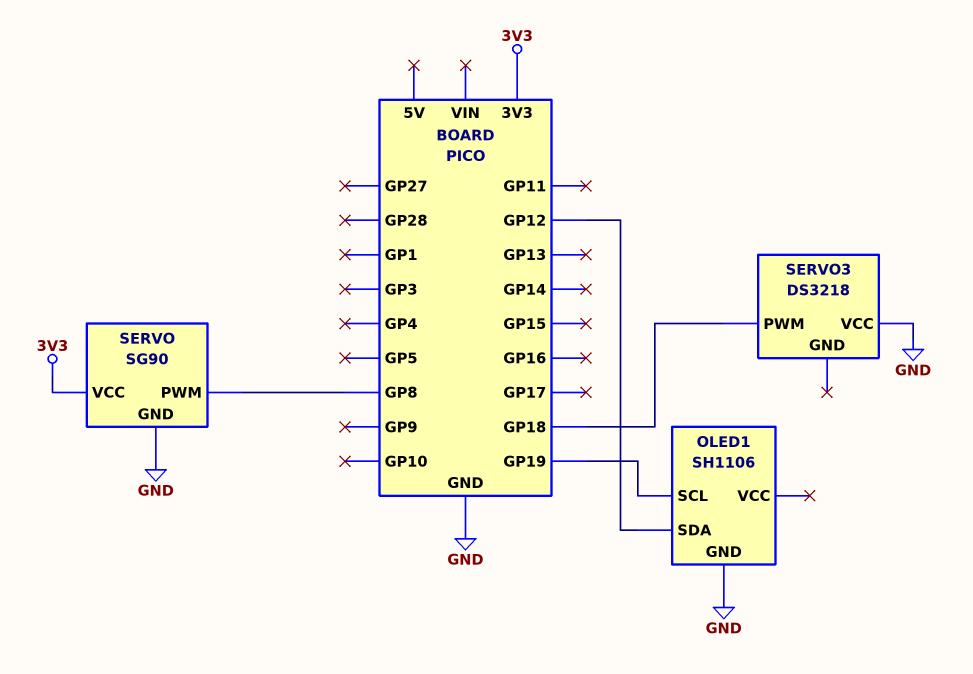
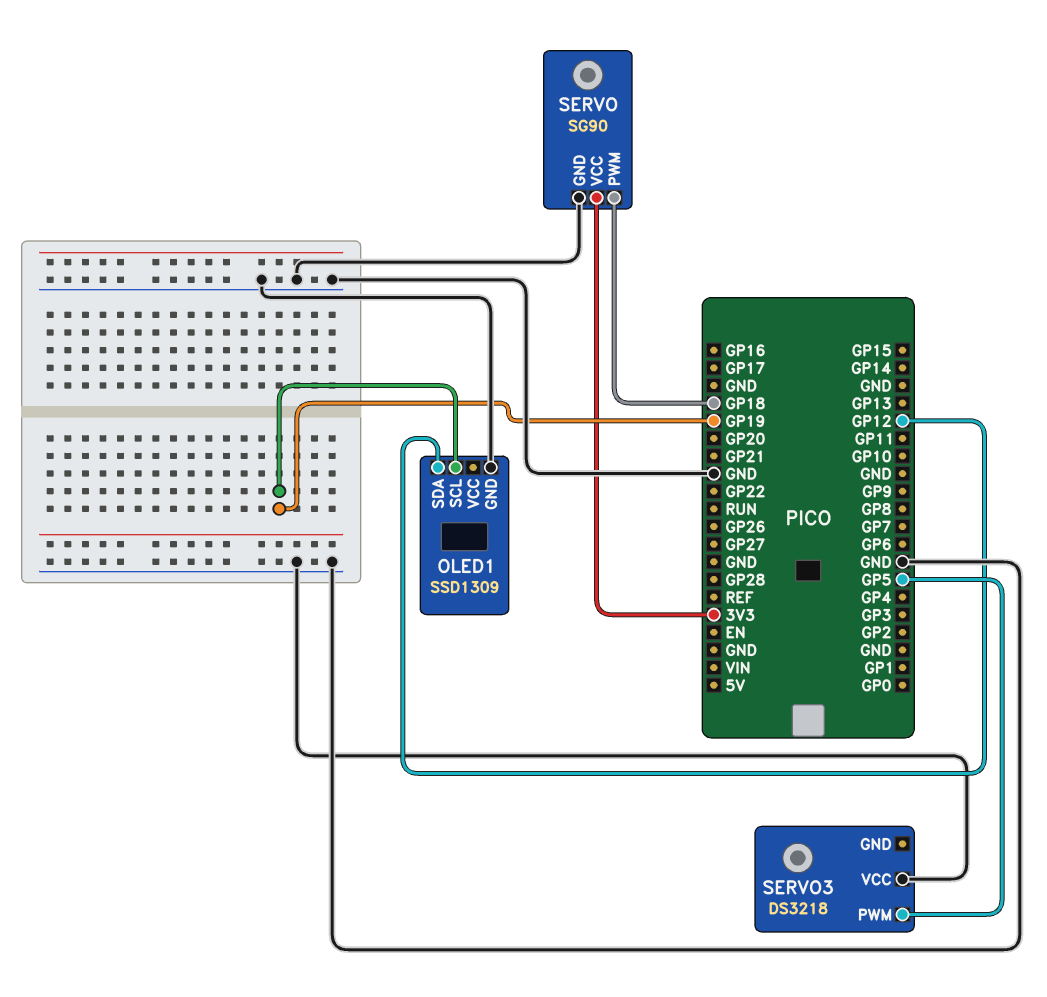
OLED1: SH1106 -> SSD1309
SERVO pin PWM: GP8 -> GP18
SERVO3 pin PWM: GP18 -> GP5

